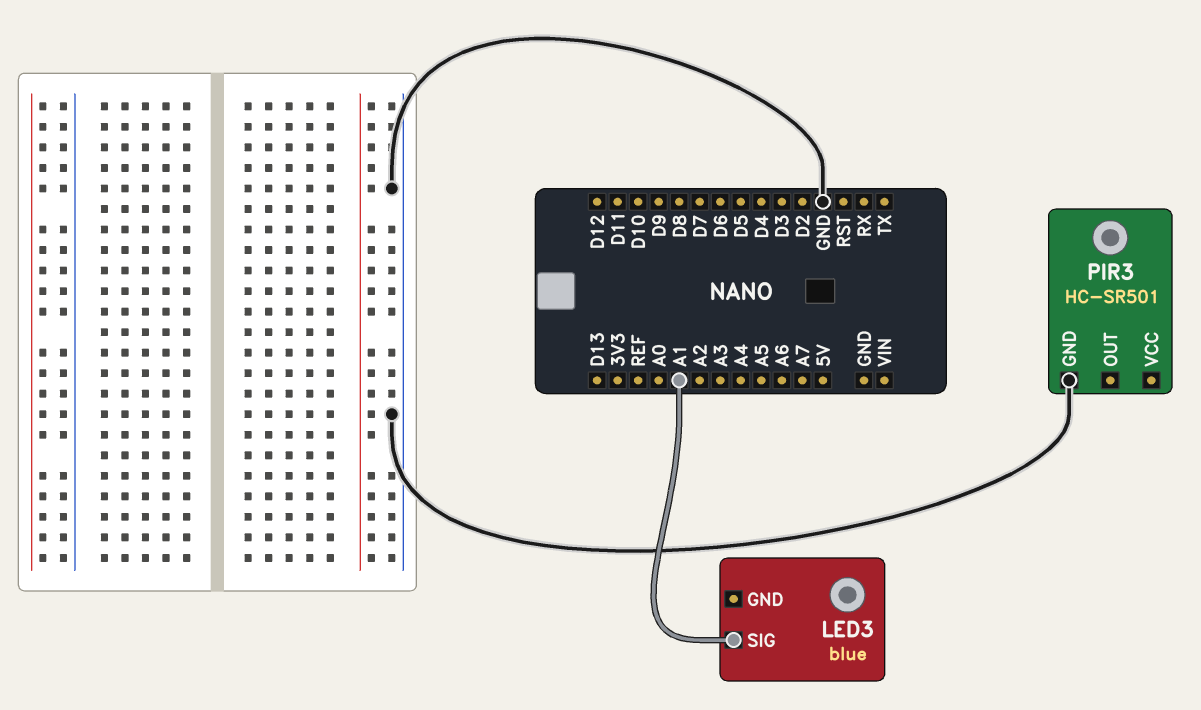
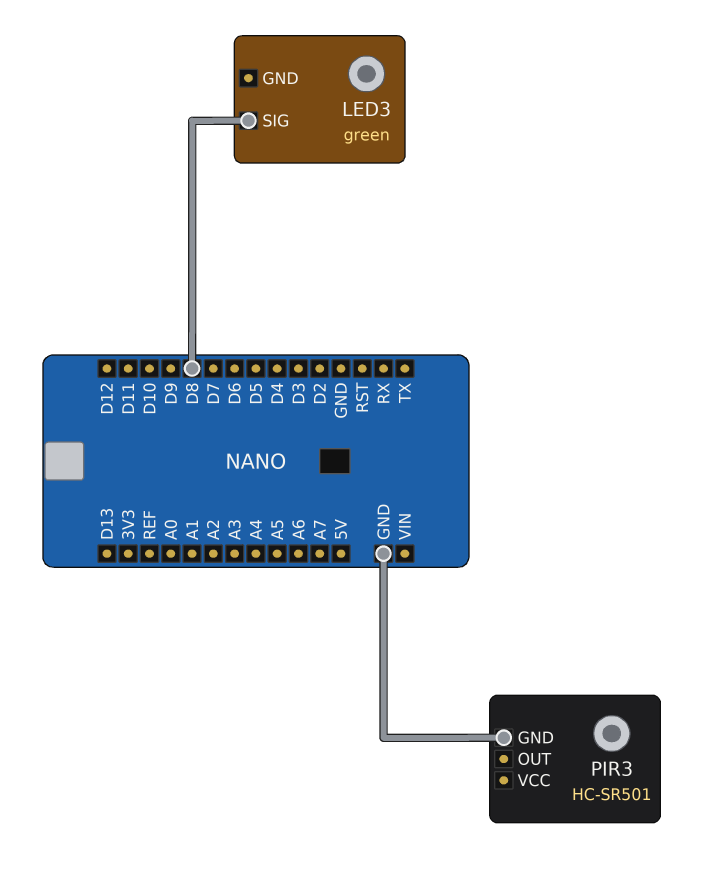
LED3: blue -> green
LED3 pin SIG: A1 -> D8

